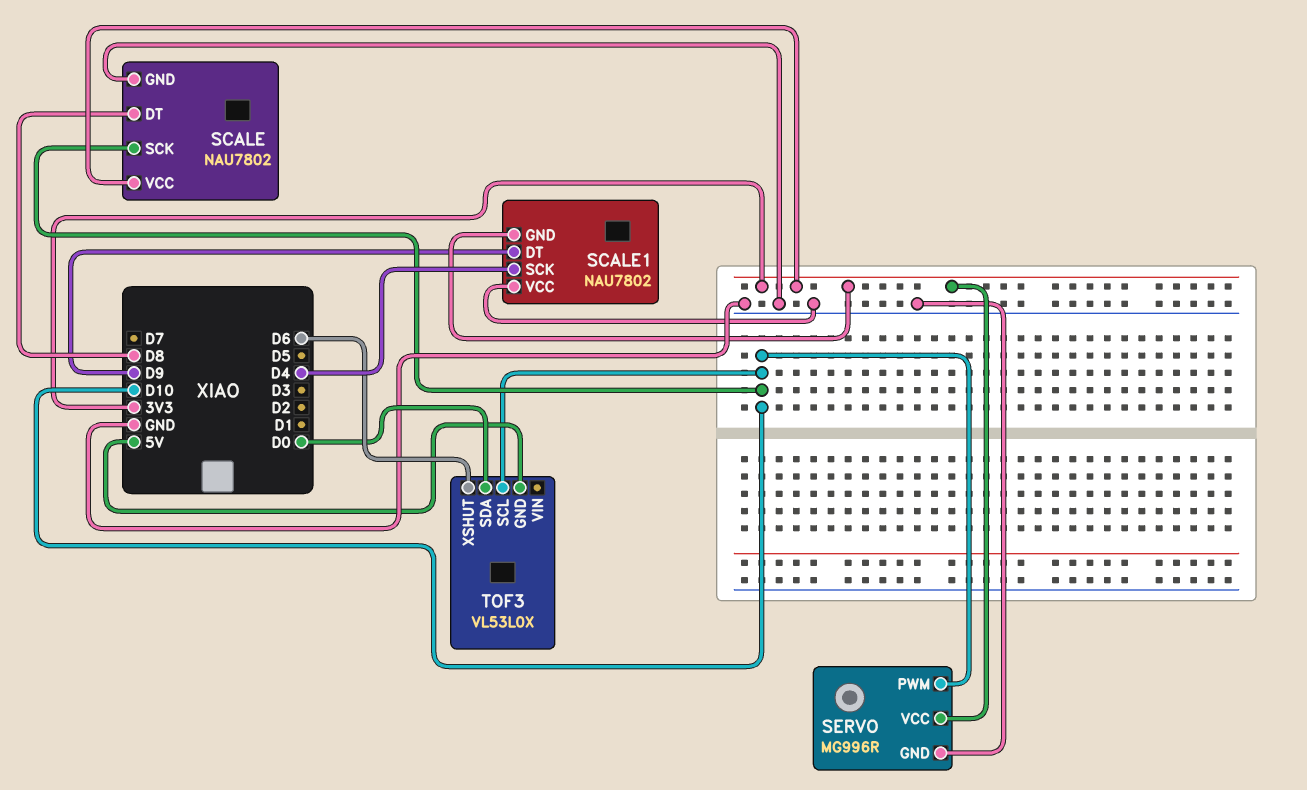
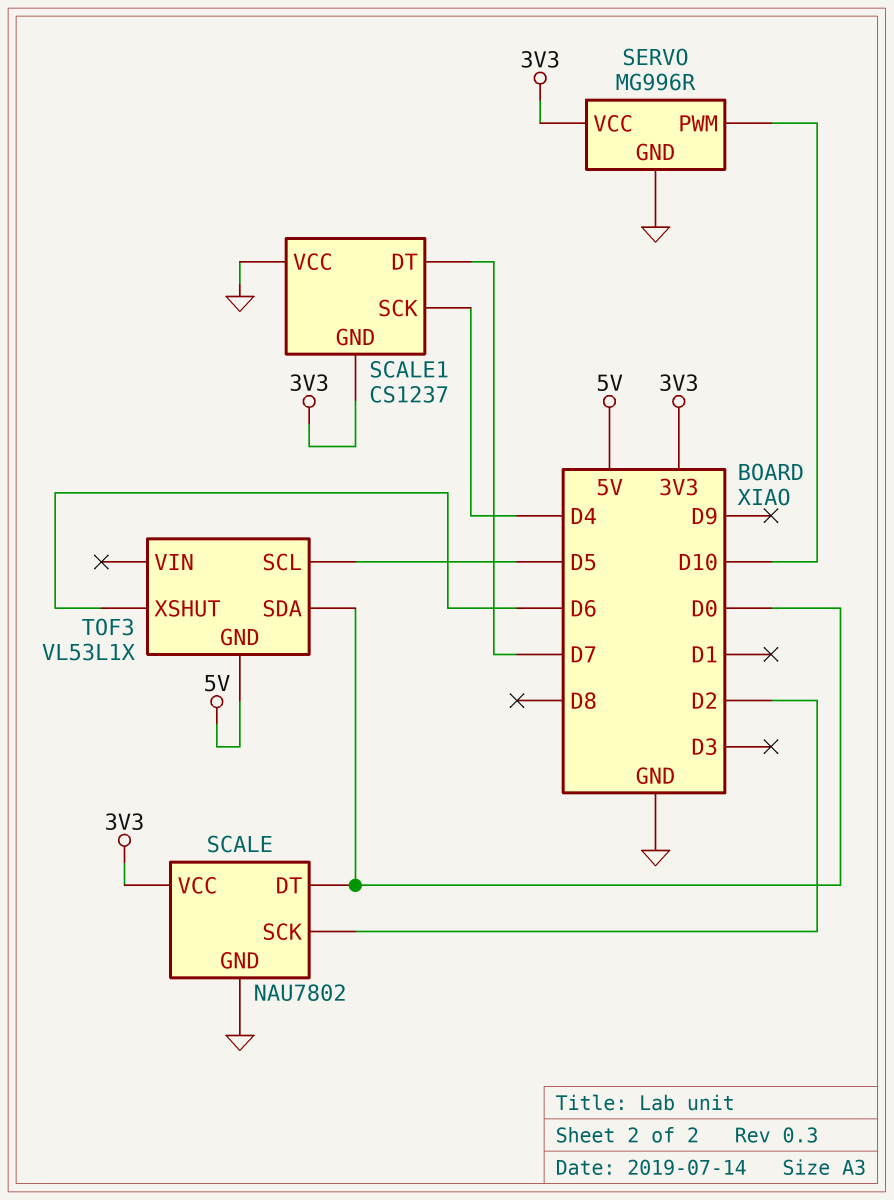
SCALE pin DT: D8 -> D0
SCALE pin SCK: D10 -> D2
SCALE1: NAU7802 -> CS1237
SCALE1 pin DT: D9 -> D7
TOF3: VL53L0X -> VL53L1X
TOF3 pin SCL: D10 -> D5

